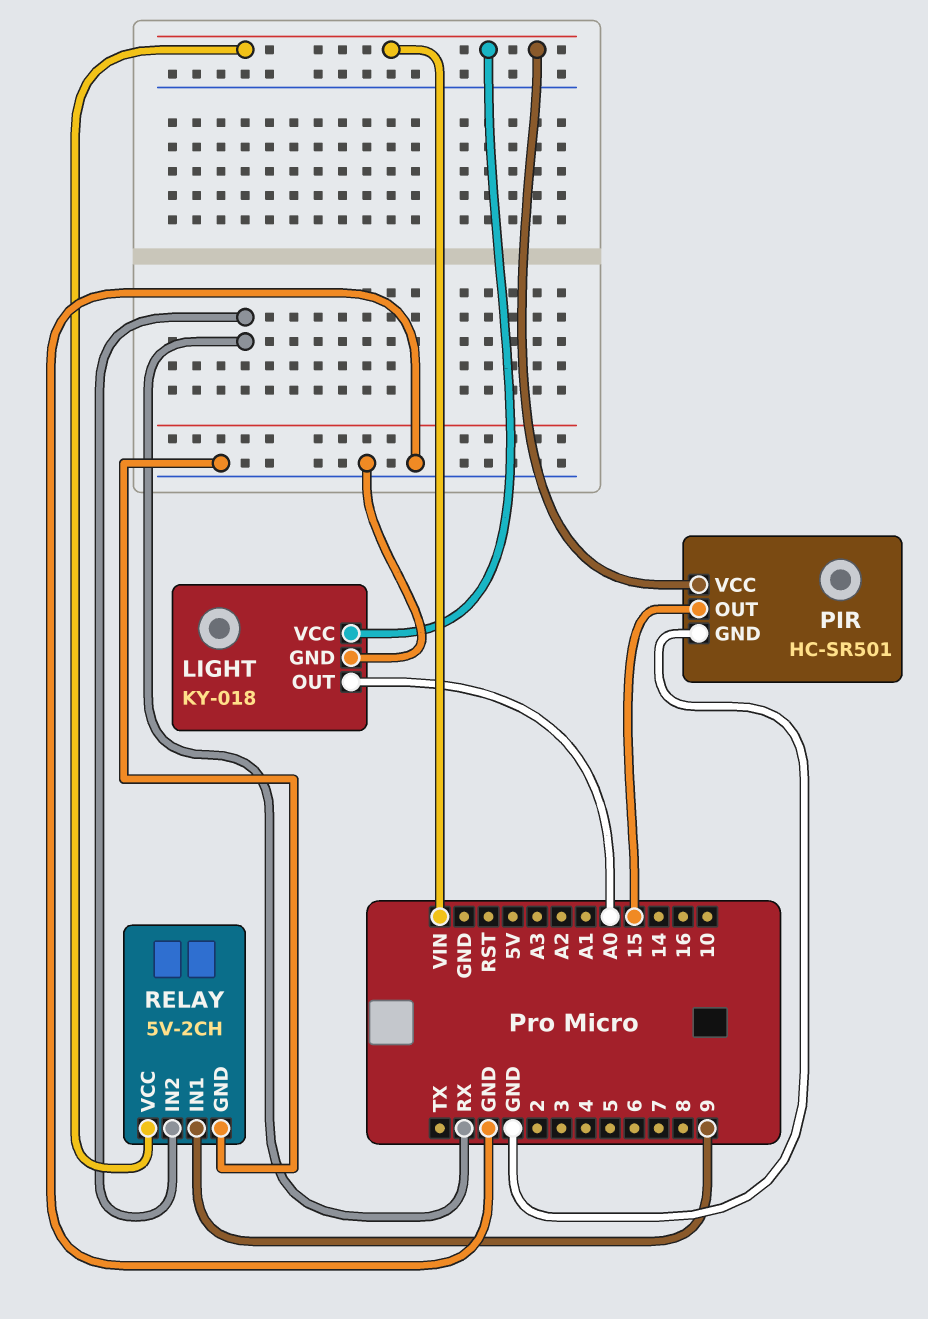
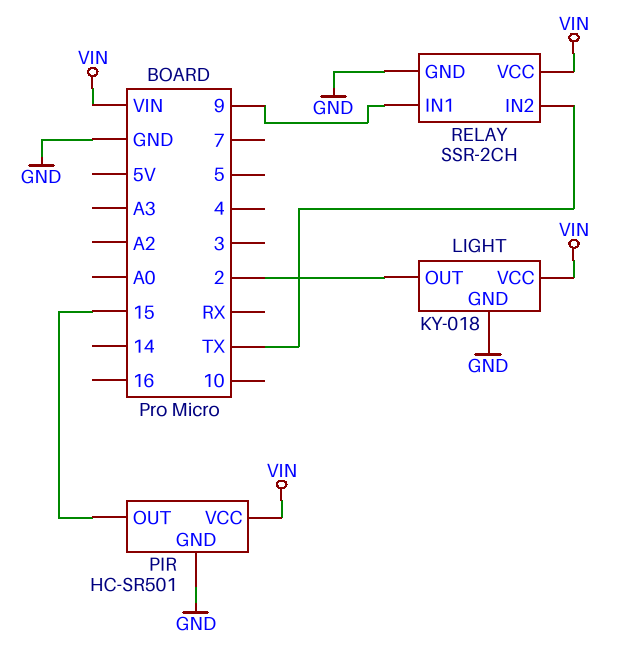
LIGHT pin OUT: A0 -> 2
RELAY: 5V-2CH -> SSR-2CH
RELAY pin IN2: RX -> TX

